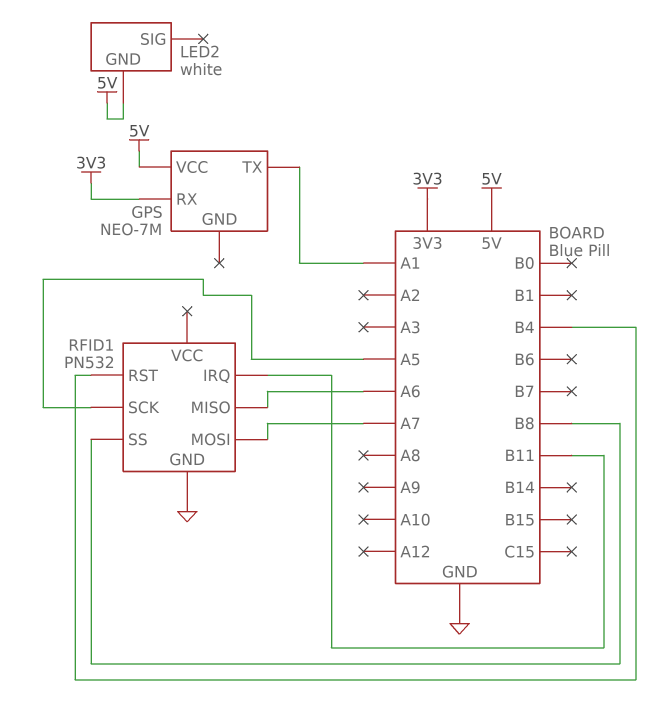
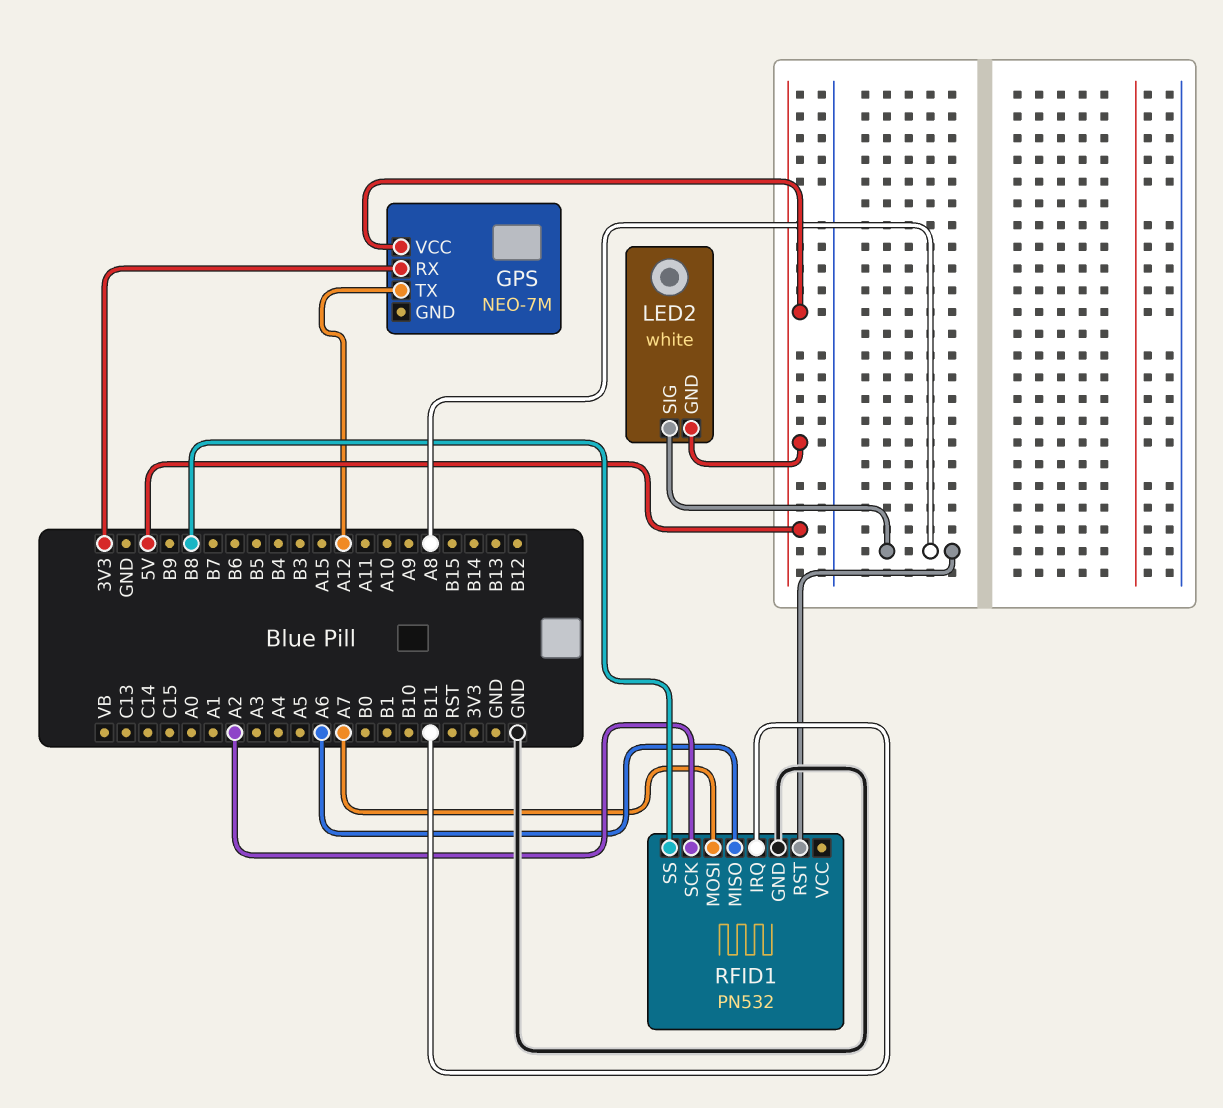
GPS pin TX: A1 -> A12
LED2 pin SIG: none -> A8
RFID1 pin RST: B4 -> A8
RFID1 pin SCK: A5 -> A2

